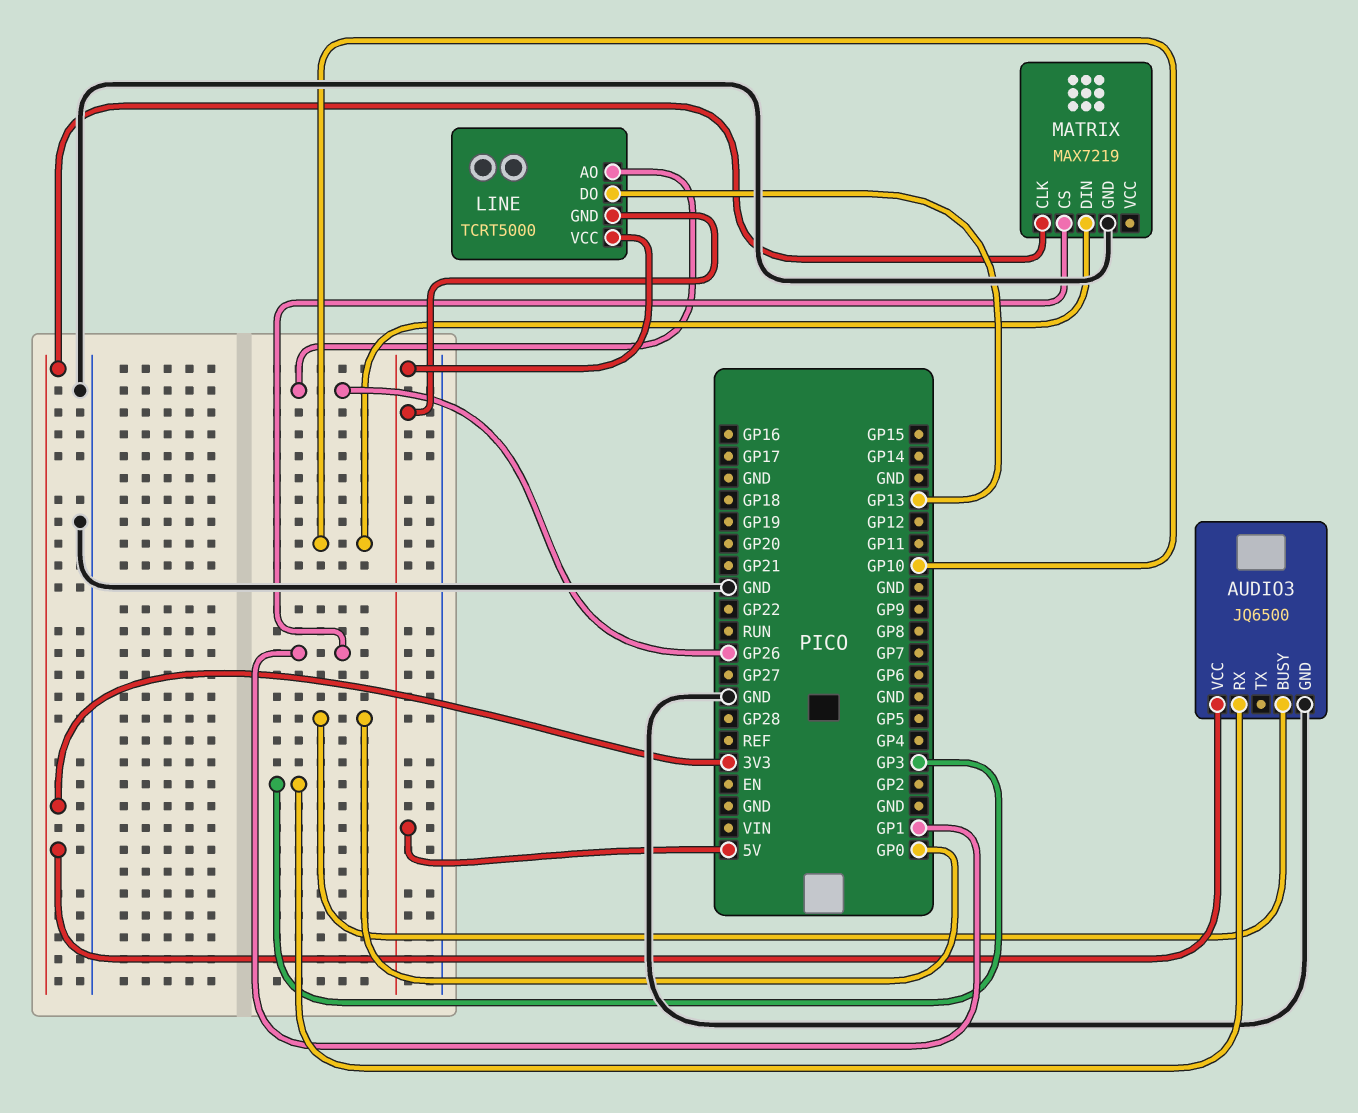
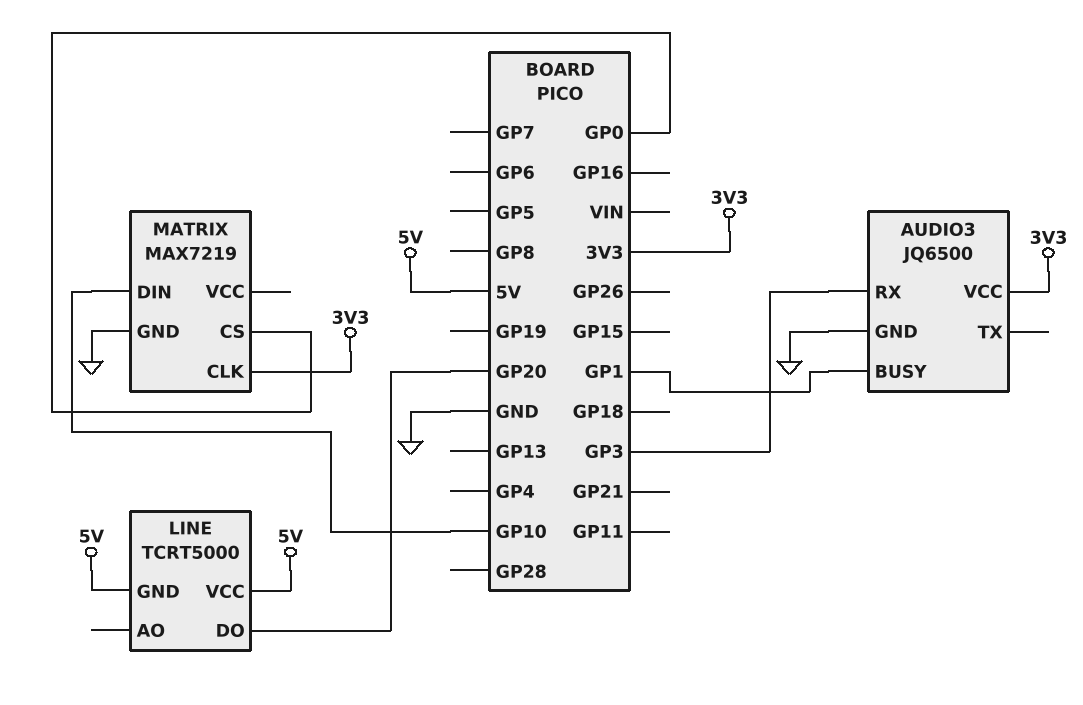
AUDIO3 pin BUSY: GP0 -> GP1
LINE pin AO: GP26 -> none
LINE pin DO: GP13 -> GP20
MATRIX pin CS: GP1 -> GP0

